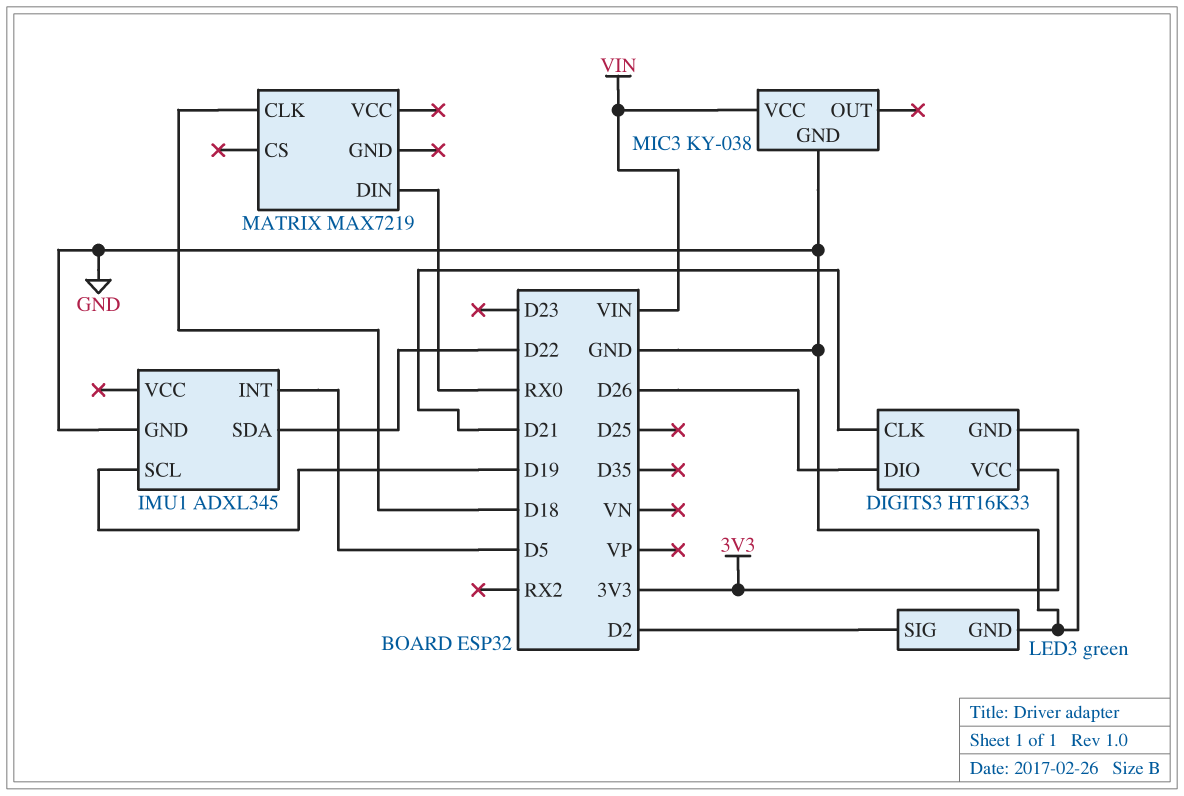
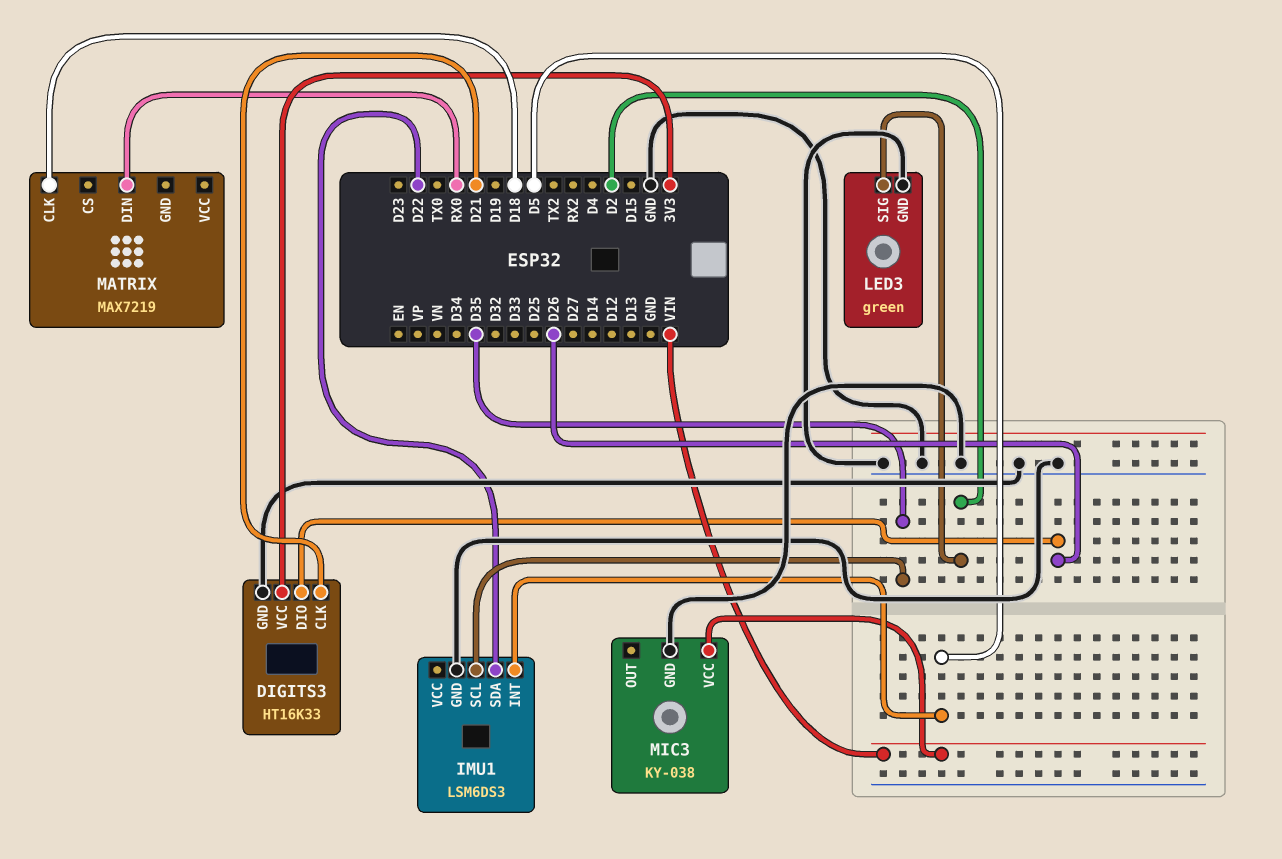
IMU1: ADXL345 -> LSM6DS3
IMU1 pin SCL: D19 -> D35

